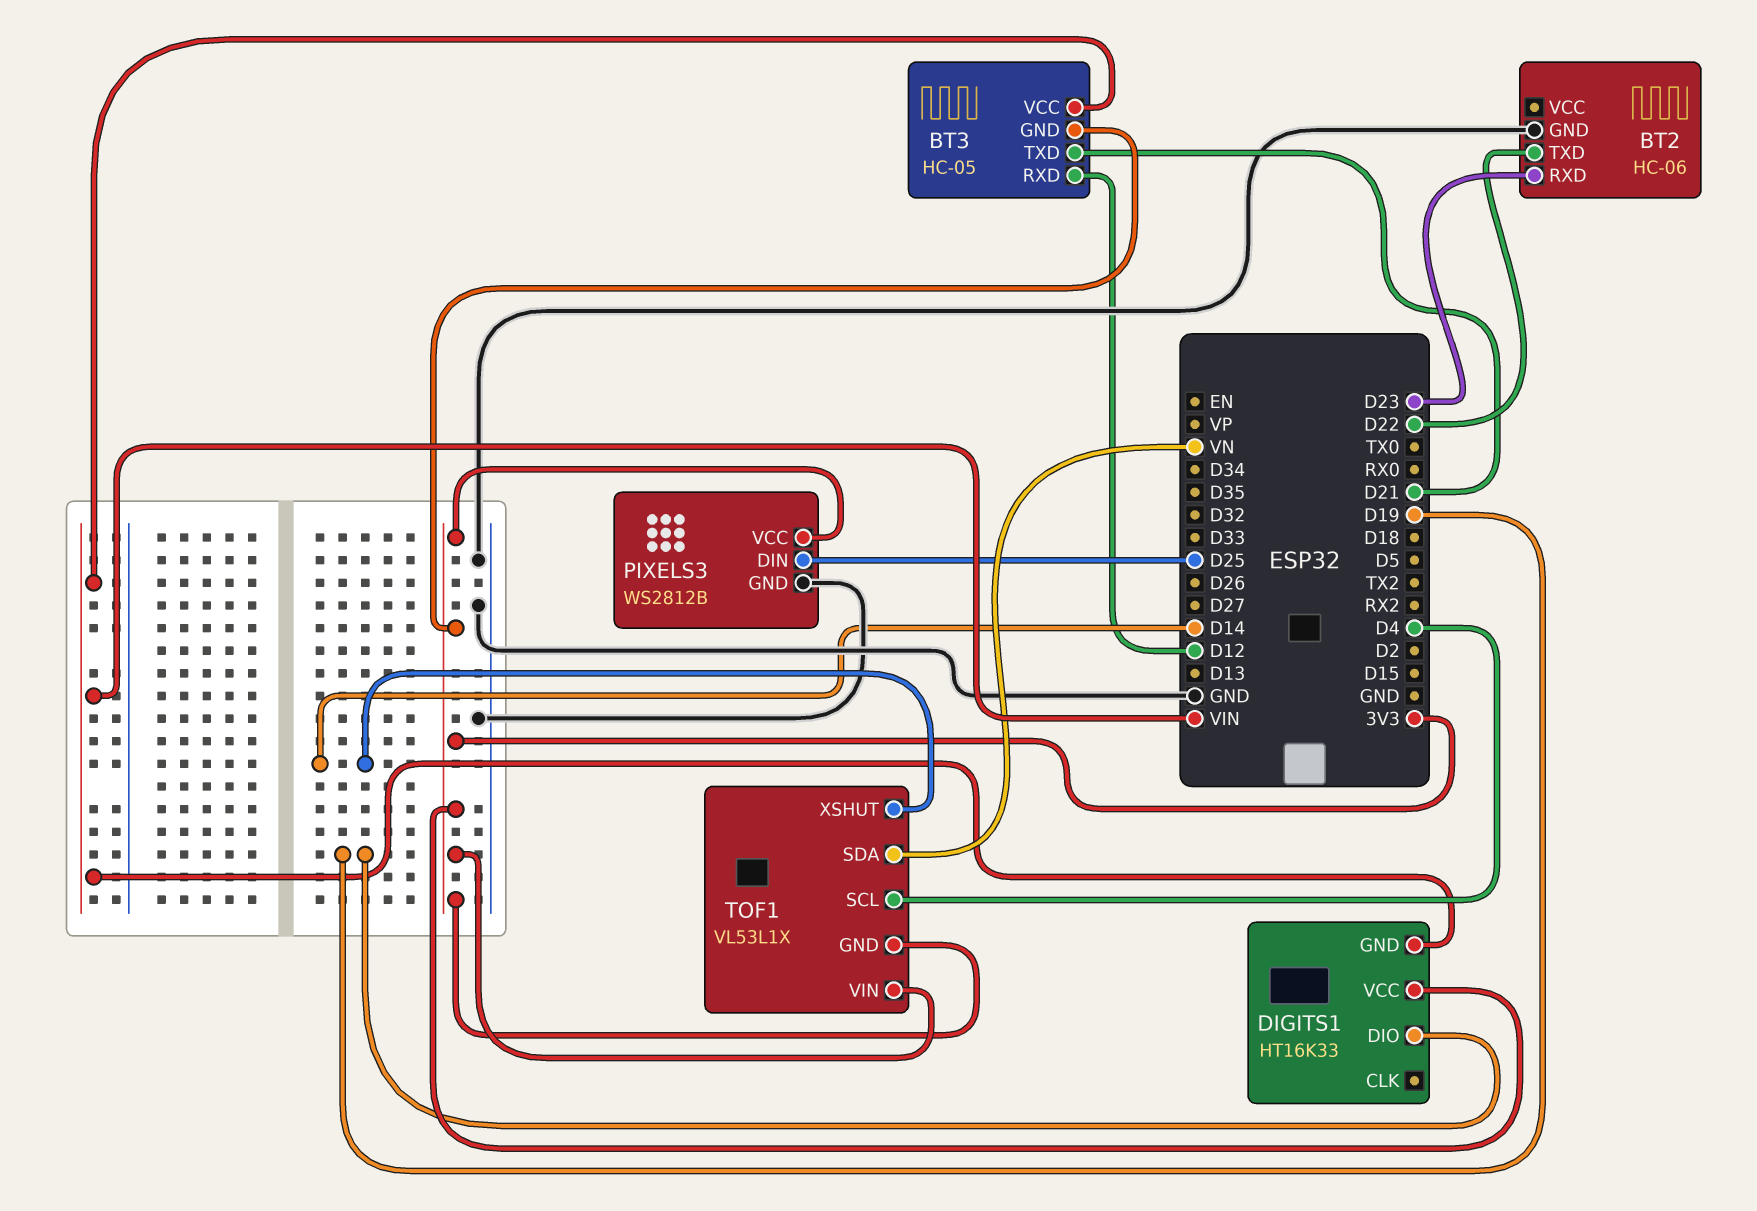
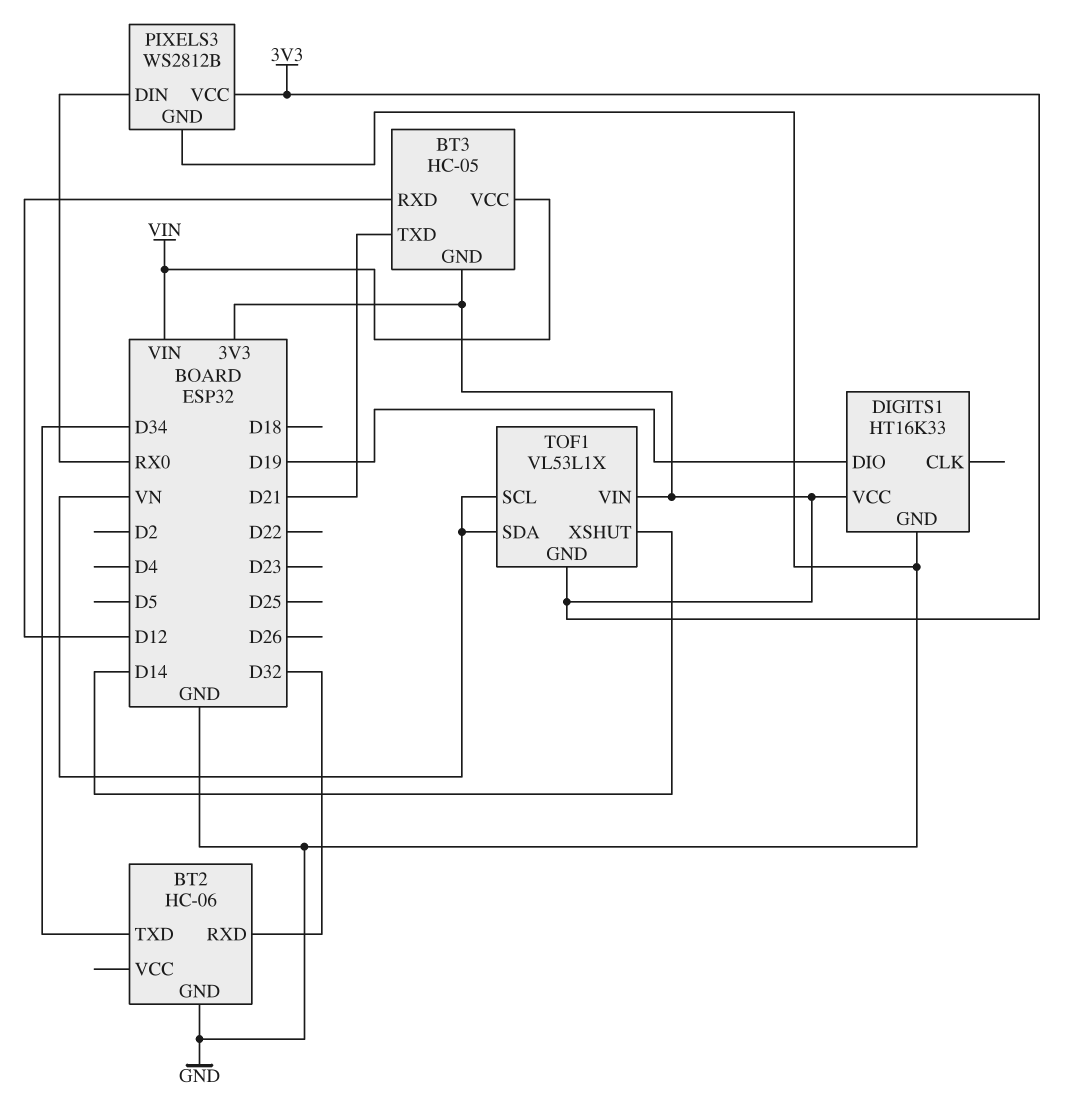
BT2 pin RXD: D23 -> D32
BT2 pin TXD: D22 -> D34
DIGITS1 pin GND: VIN -> GND
PIXELS3 pin DIN: D25 -> RX0
TOF1 pin SCL: D4 -> VN

